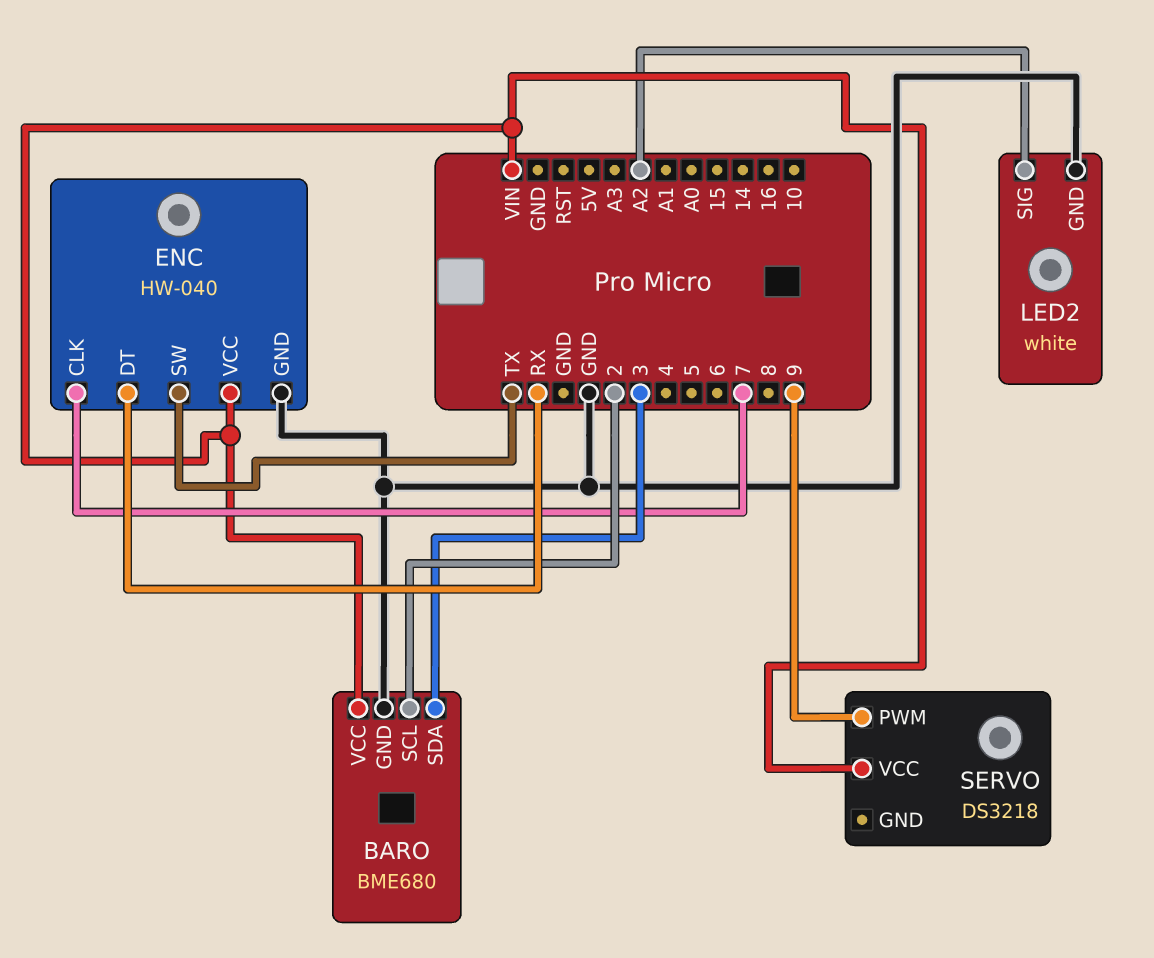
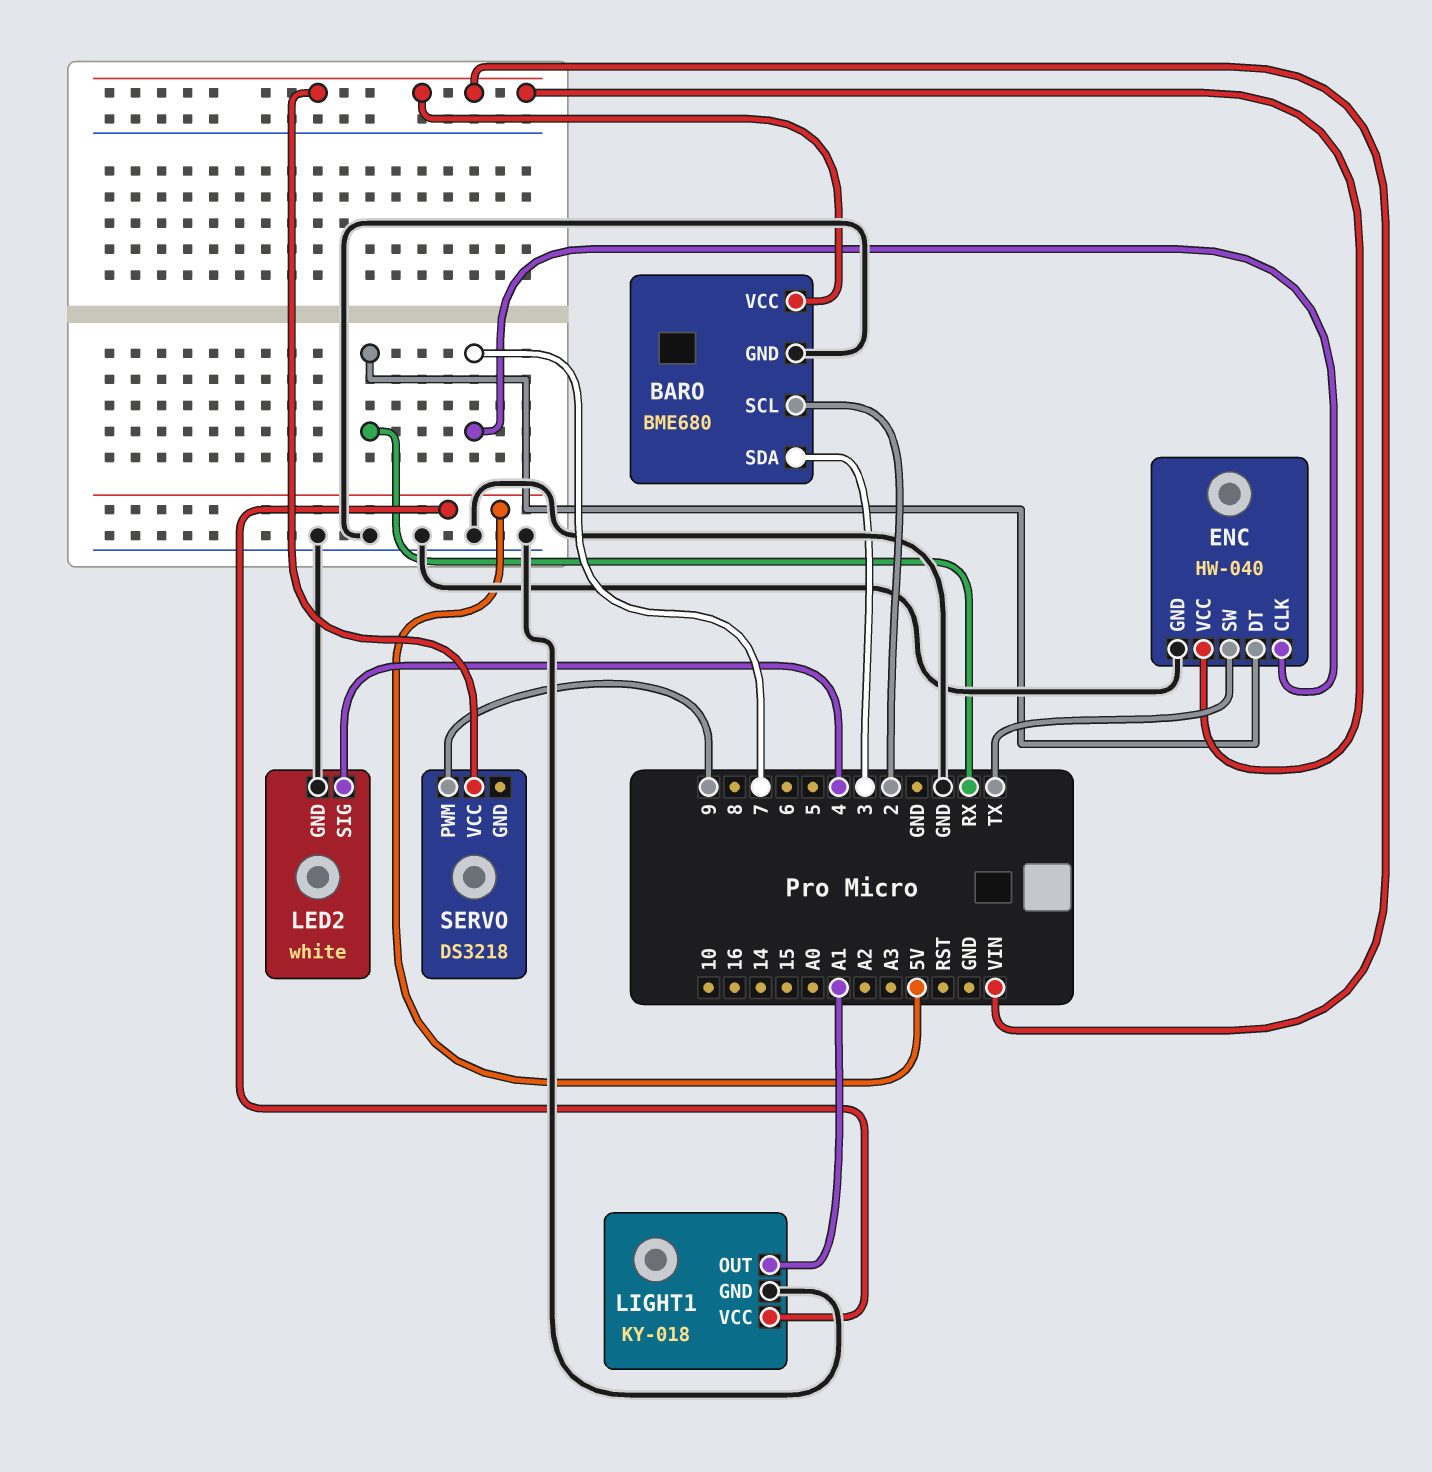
LED2 pin SIG: A2 -> 4
LIGHT1: none -> KY-018
LIGHT1 pin GND: none -> GND
LIGHT1 pin OUT: none -> A1
LIGHT1 pin VCC: none -> 5V

